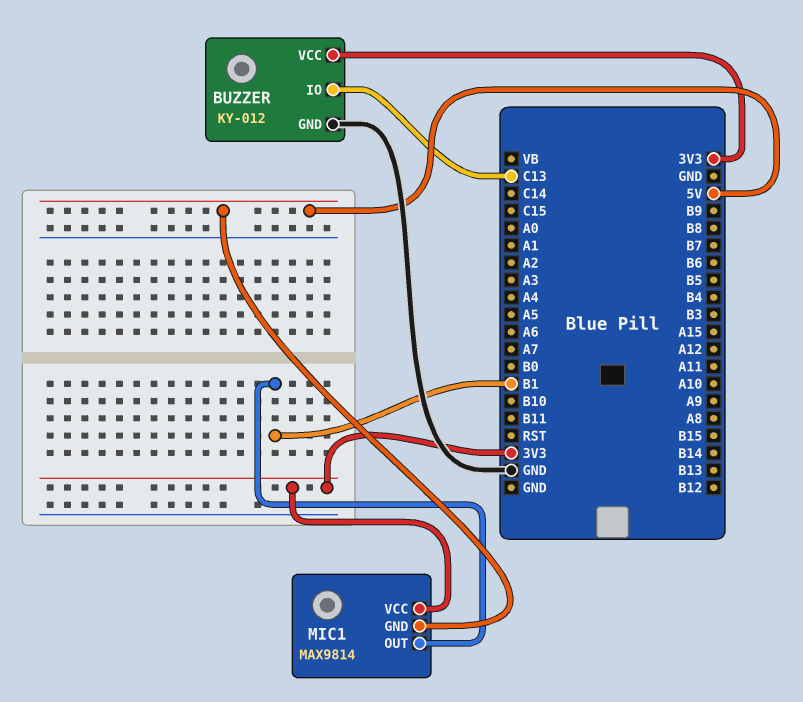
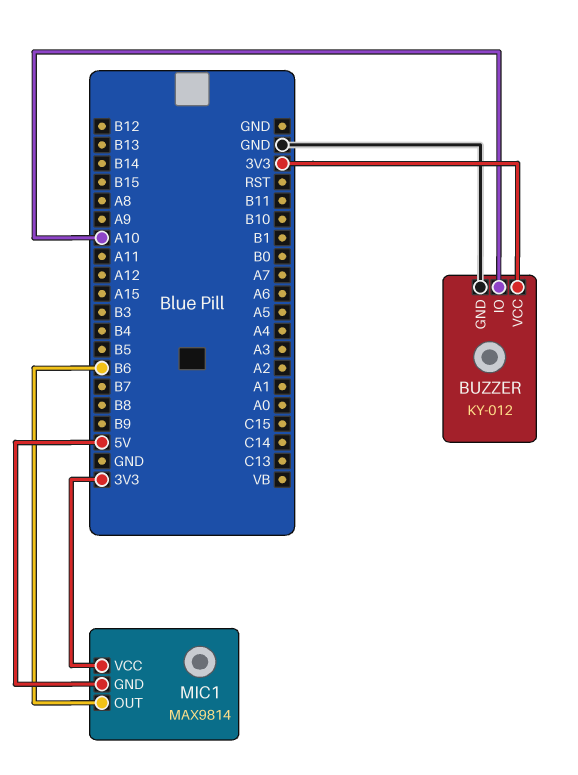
BUZZER pin IO: C13 -> A10
MIC1 pin OUT: B1 -> B6

